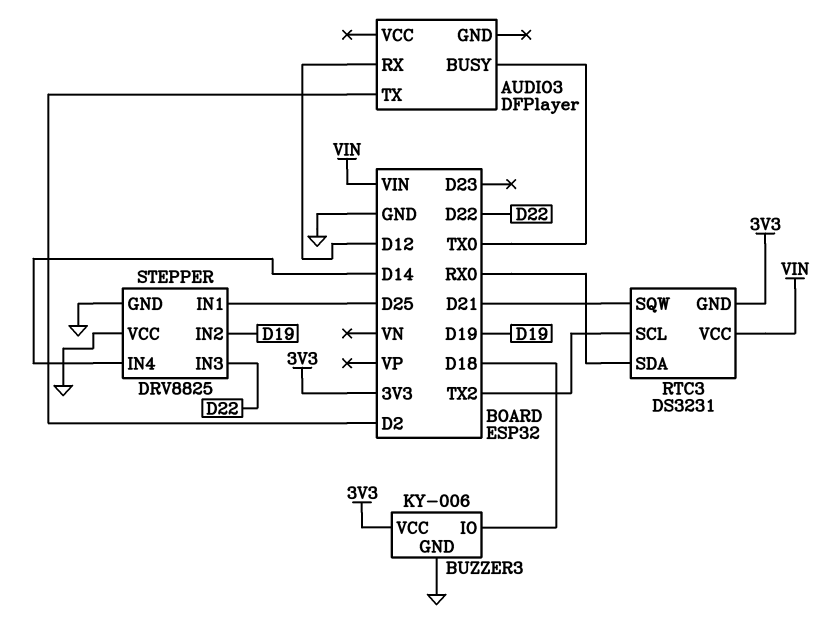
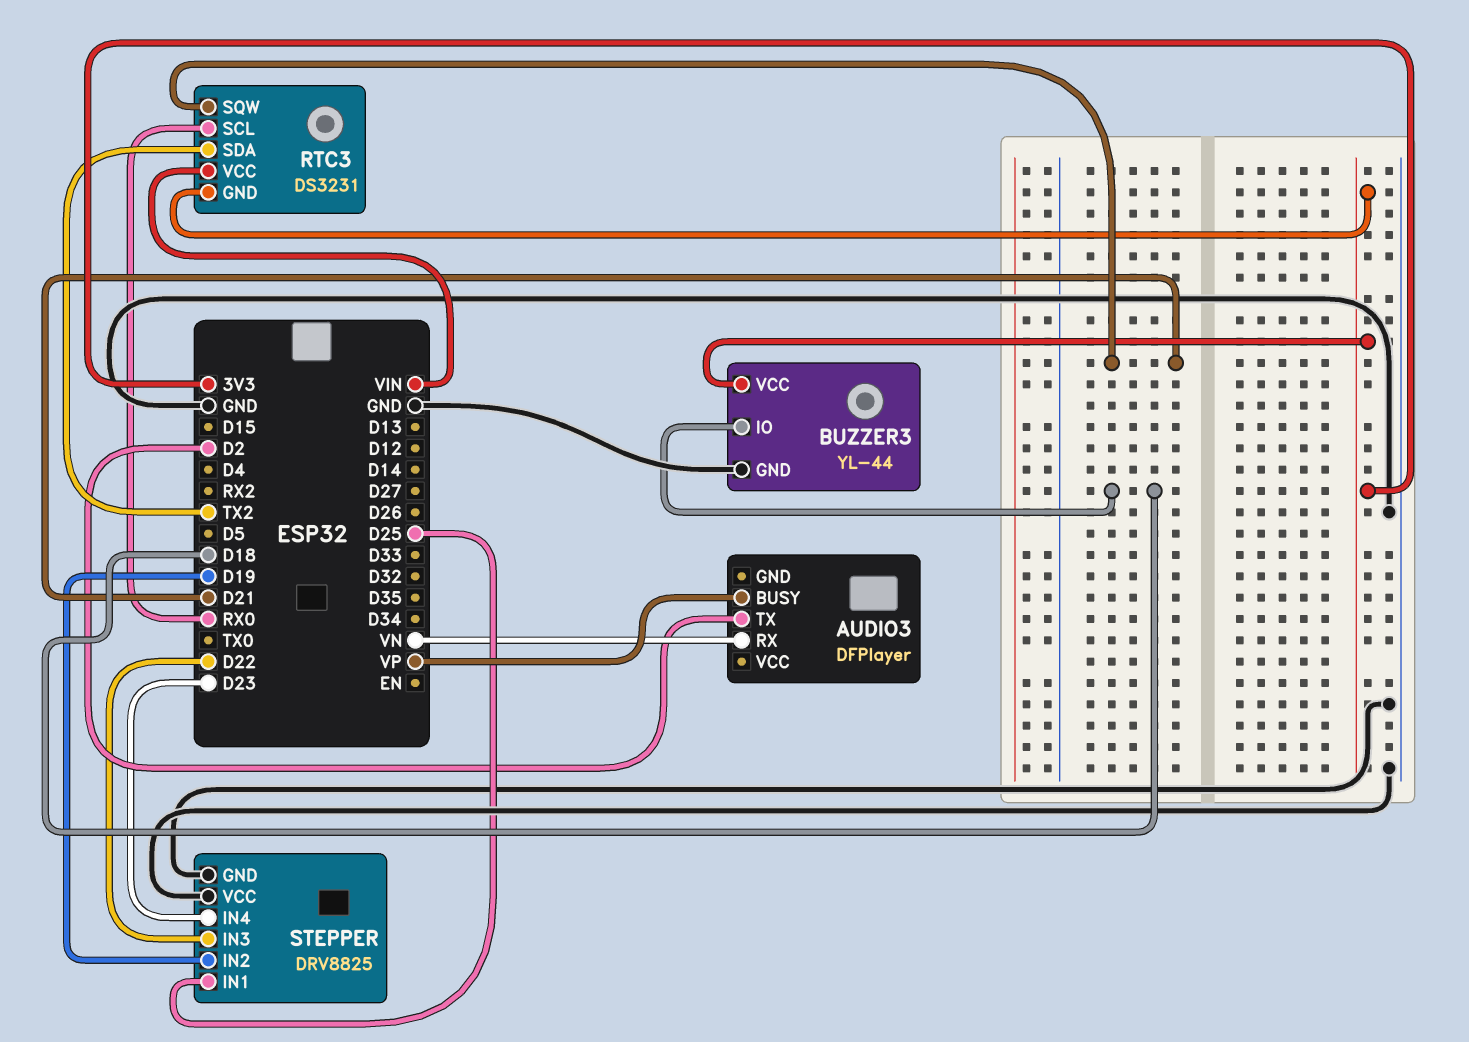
AUDIO3 pin BUSY: TX0 -> VP
AUDIO3 pin RX: D12 -> VN
BUZZER3: KY-006 -> YL-44
RTC3 pin SCL: TX2 -> RX0
RTC3 pin SDA: RX0 -> TX2
STEPPER pin IN4: D14 -> D23

